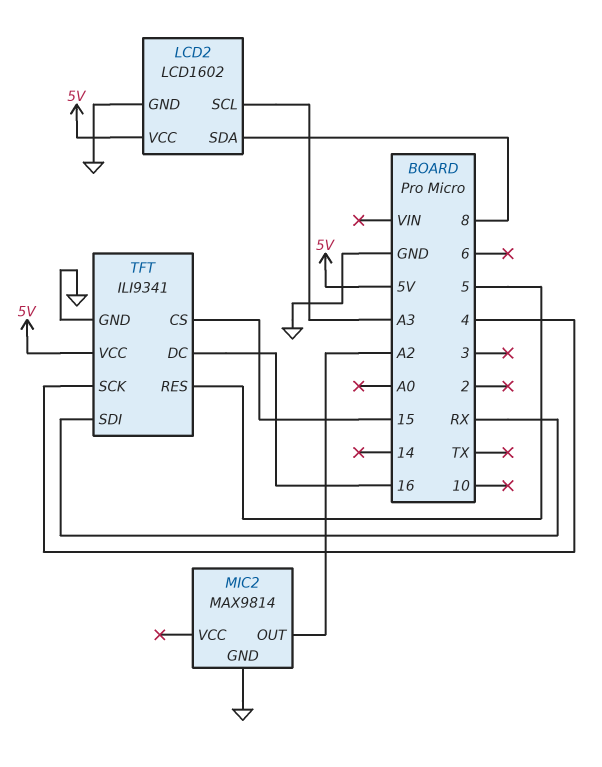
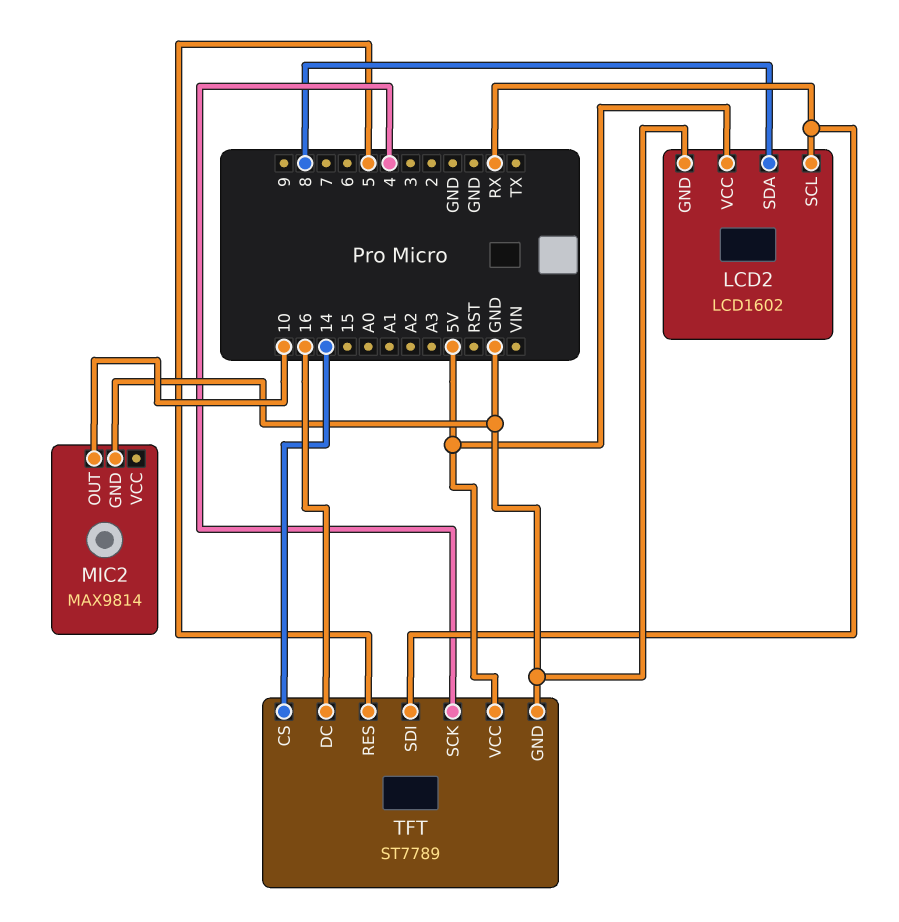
LCD2 pin SCL: A3 -> RX
MIC2 pin OUT: A2 -> 10
TFT: ILI9341 -> ST7789
TFT pin CS: 15 -> 14

